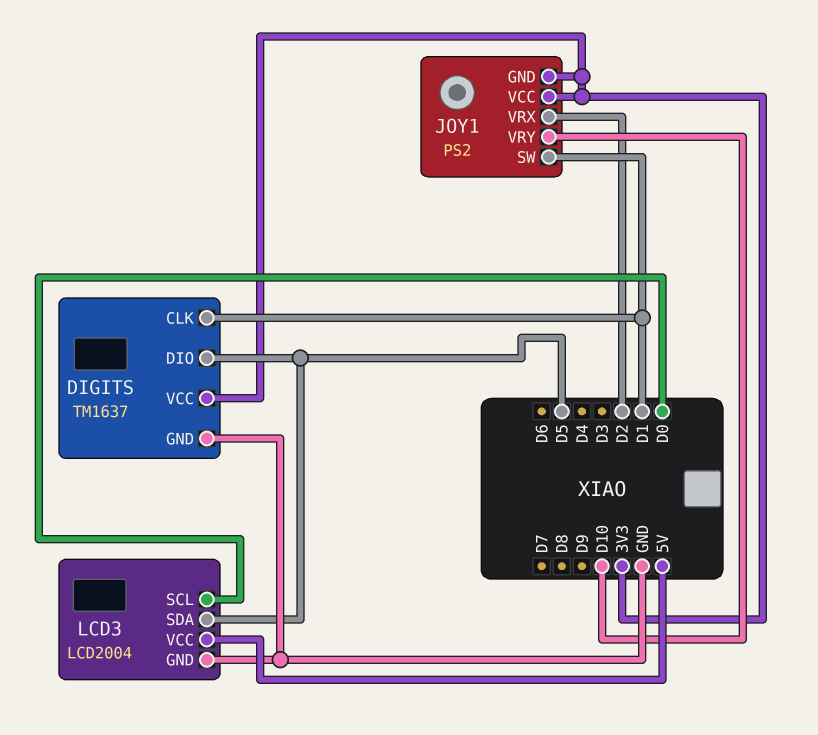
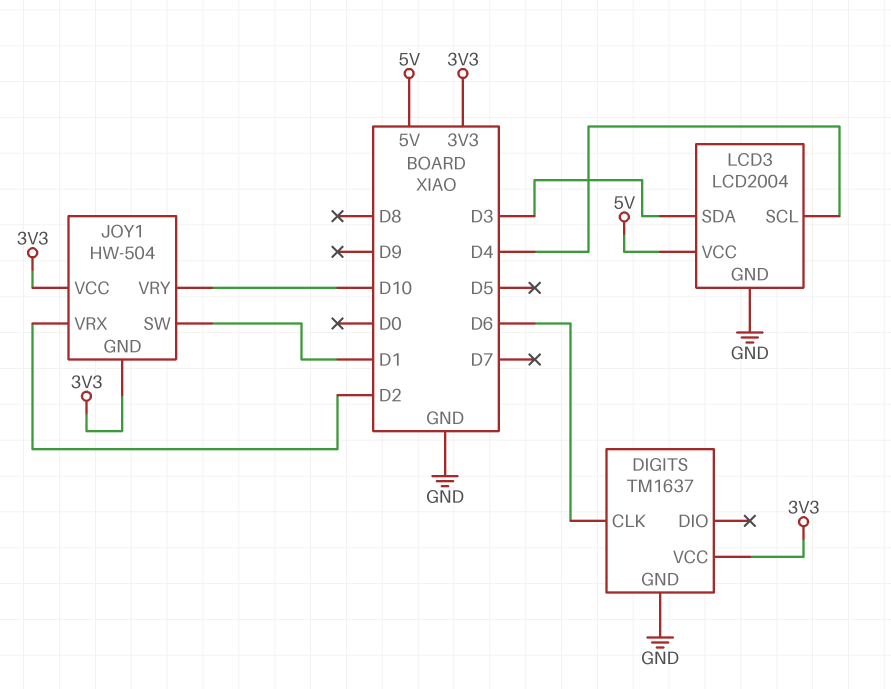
DIGITS pin CLK: D1 -> D6
DIGITS pin DIO: D5 -> none
JOY1: PS2 -> HW-504
LCD3 pin SCL: D0 -> D4
LCD3 pin SDA: D5 -> D3

